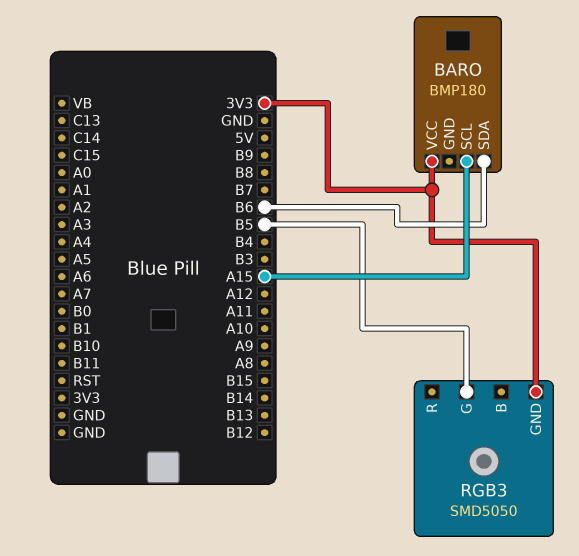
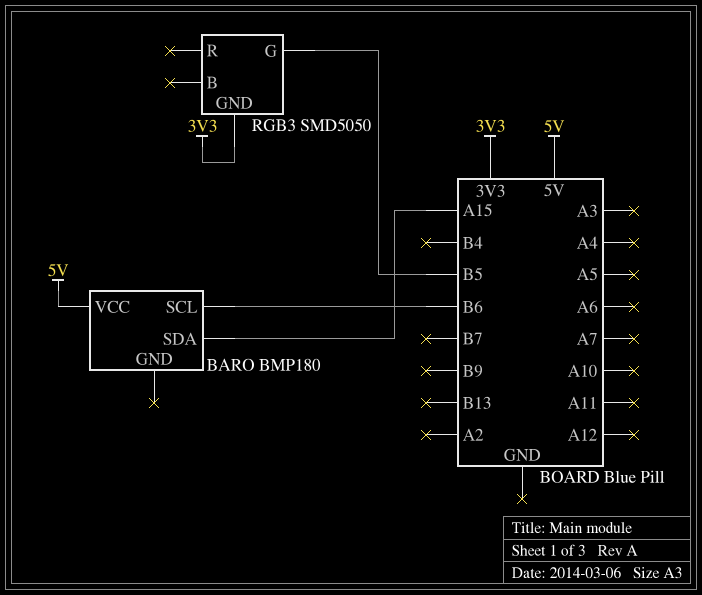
BARO pin SCL: A15 -> B6
BARO pin SDA: B6 -> A15
BARO pin VCC: 3V3 -> 5V

